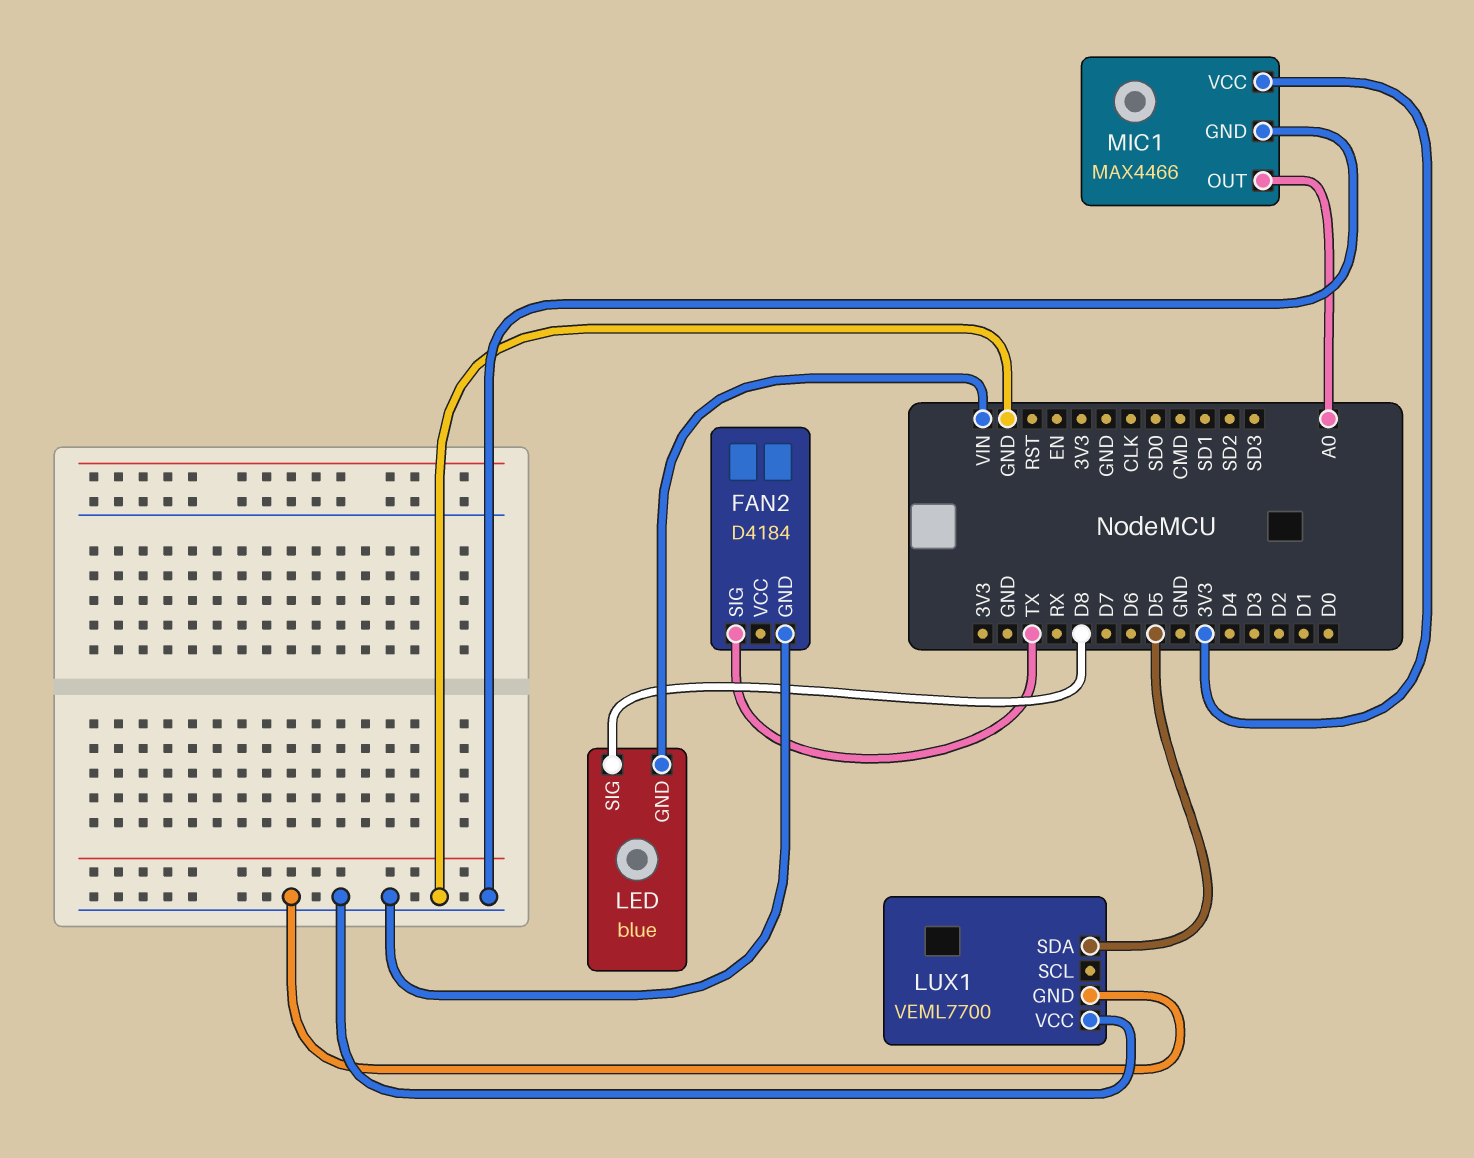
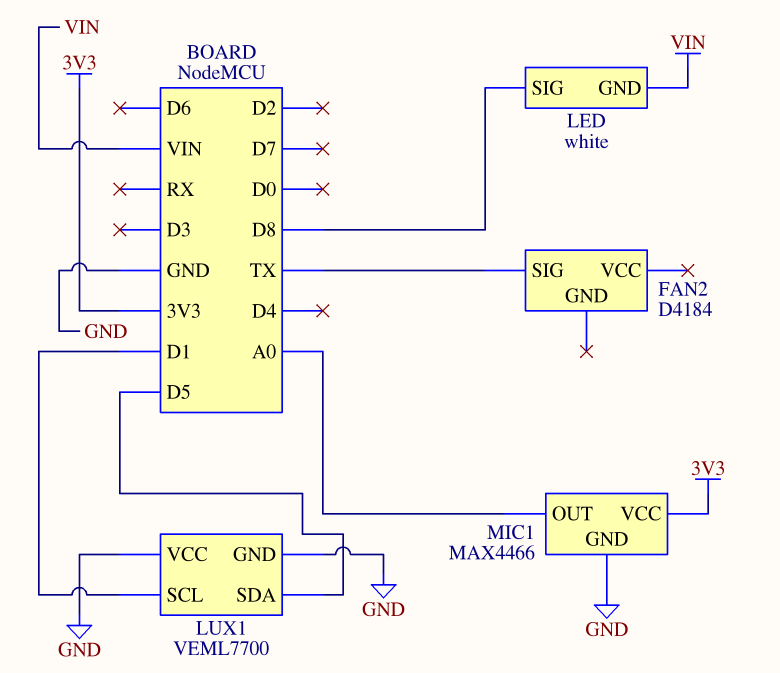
FAN2 pin GND: GND -> none
LED: blue -> white
LUX1 pin SCL: none -> D1

